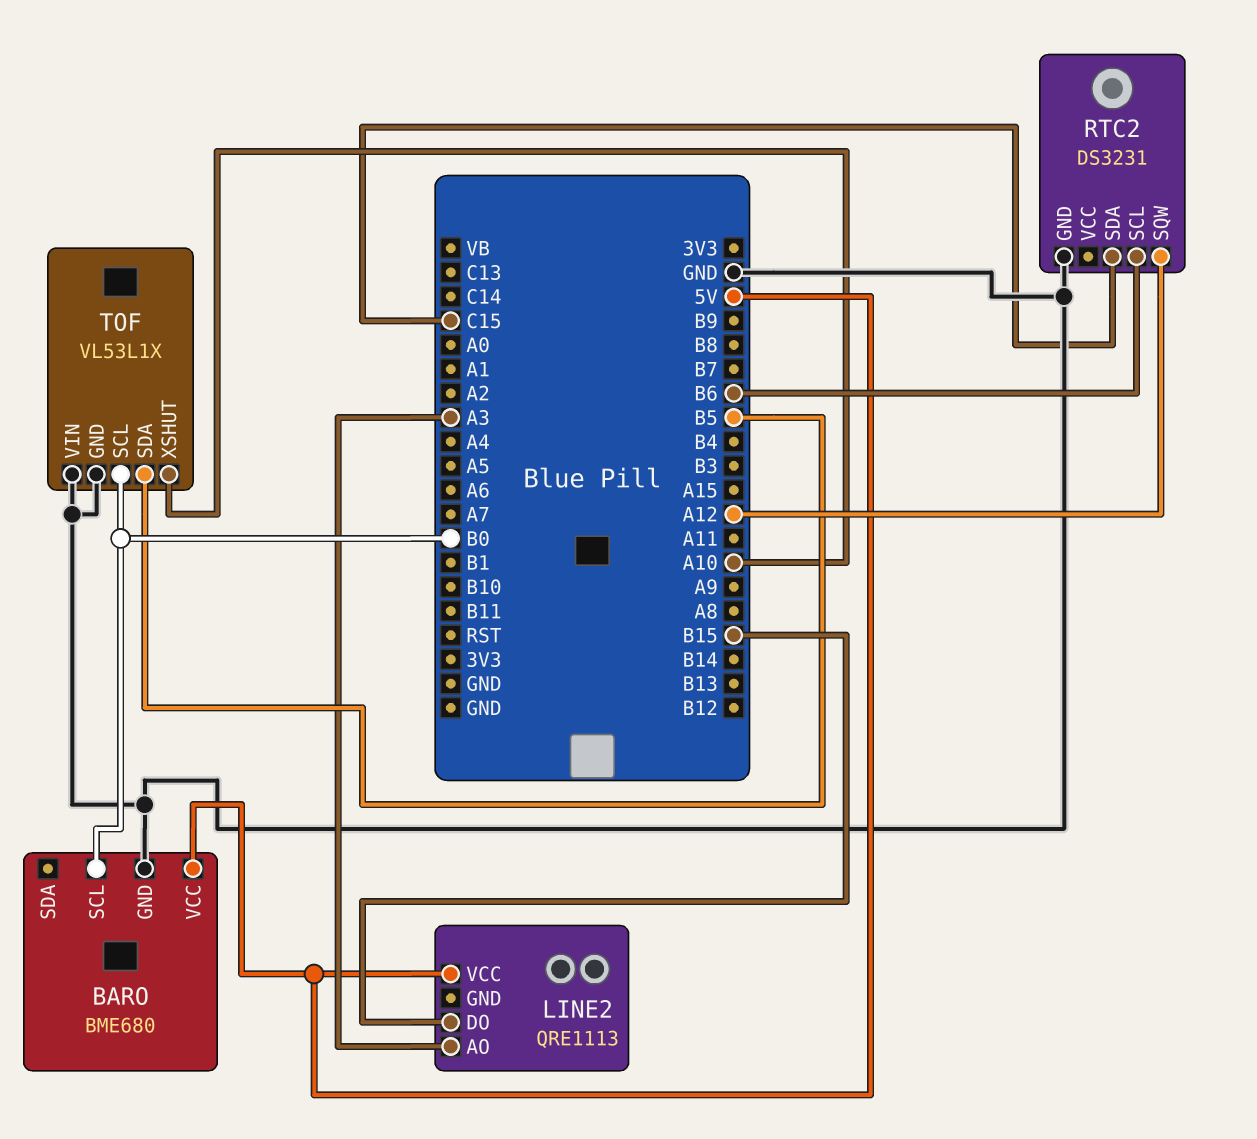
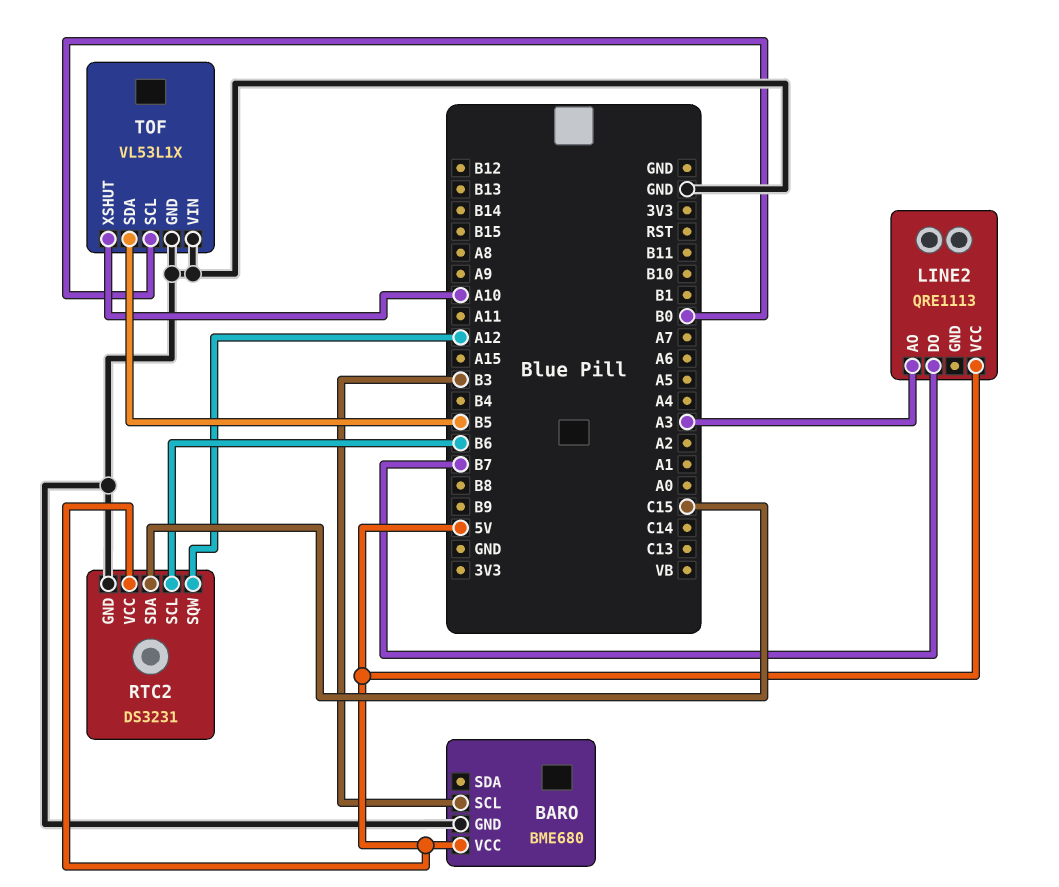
BARO pin SCL: B0 -> B3
LINE2 pin DO: B15 -> B7
RTC2 pin VCC: none -> 5V

